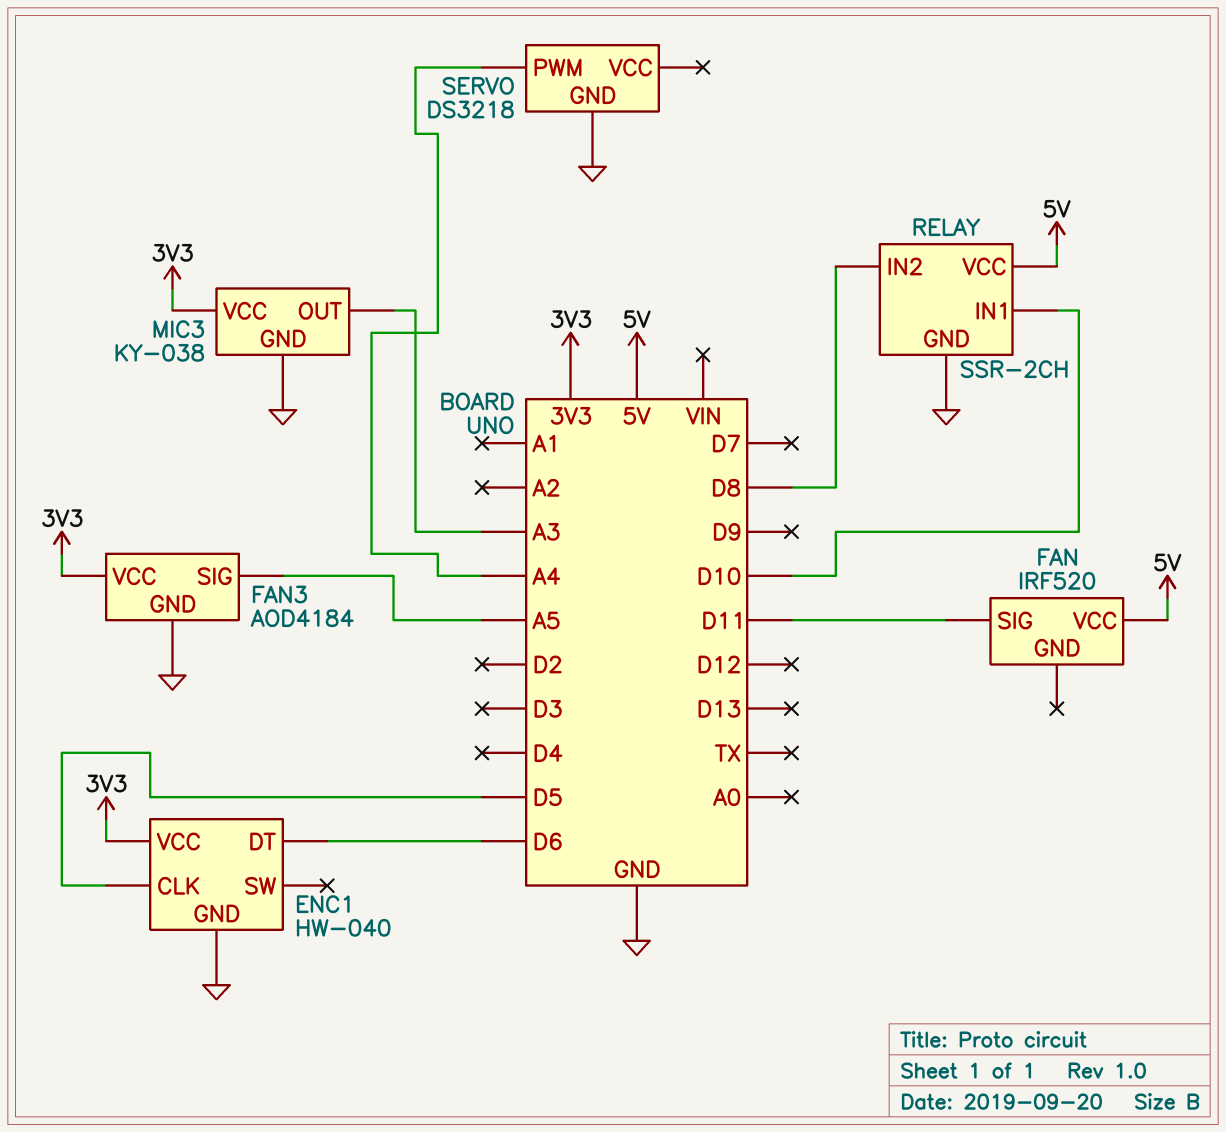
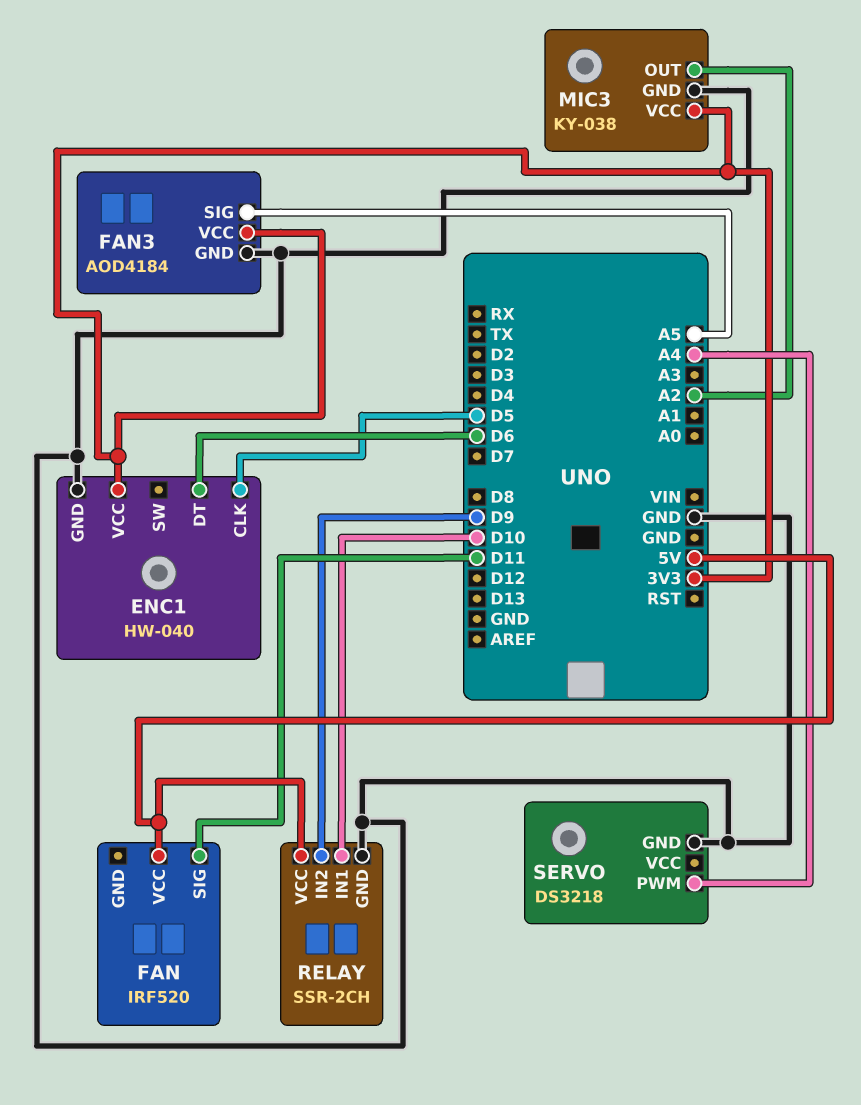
MIC3 pin OUT: A3 -> A2
RELAY pin IN2: D8 -> D9

